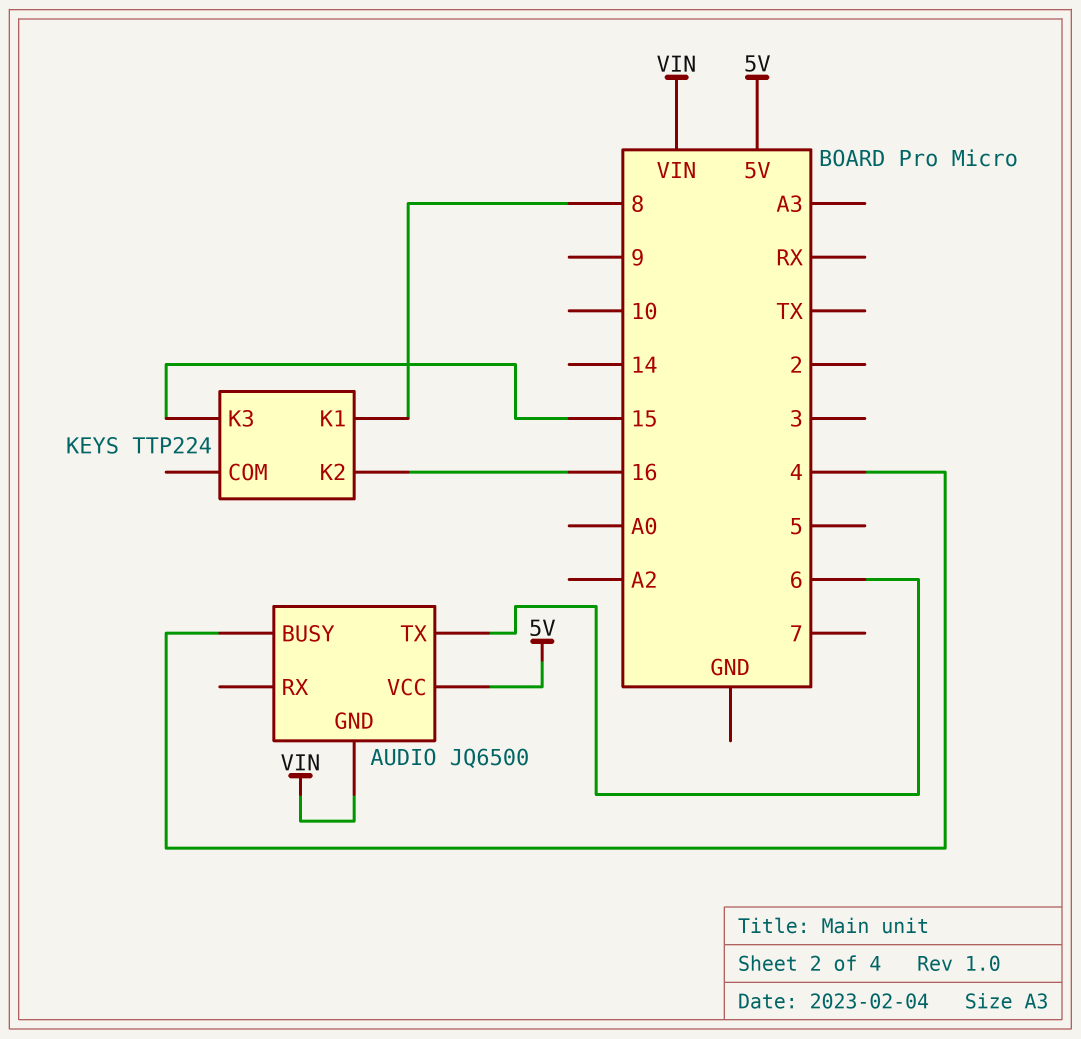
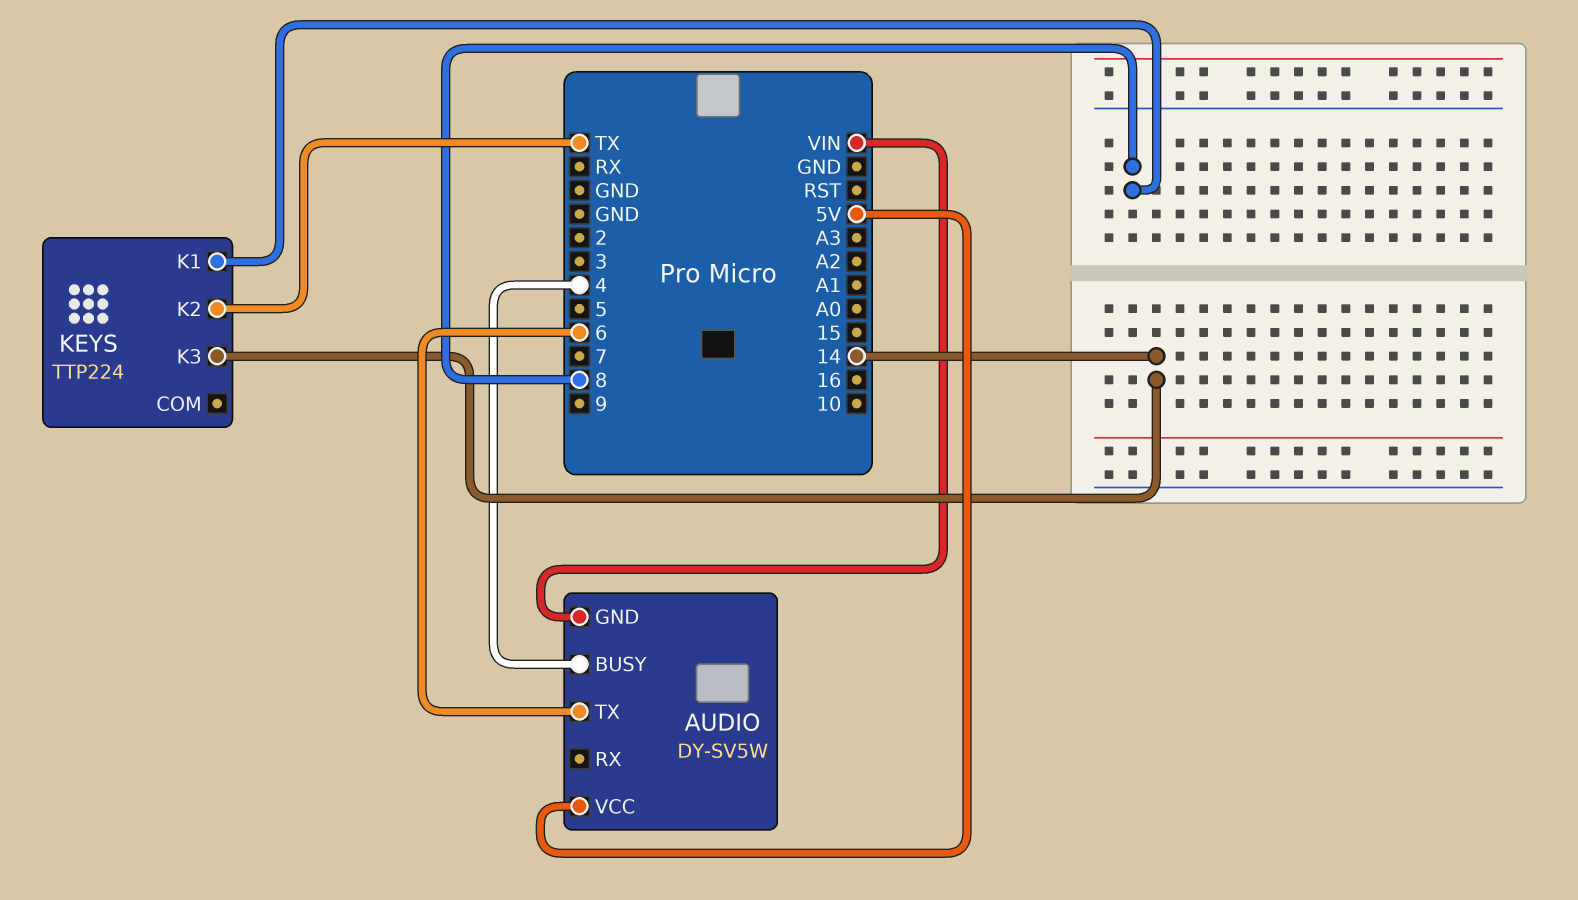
AUDIO: JQ6500 -> DY-SV5W
KEYS pin K2: 16 -> TX
KEYS pin K3: 15 -> 14

